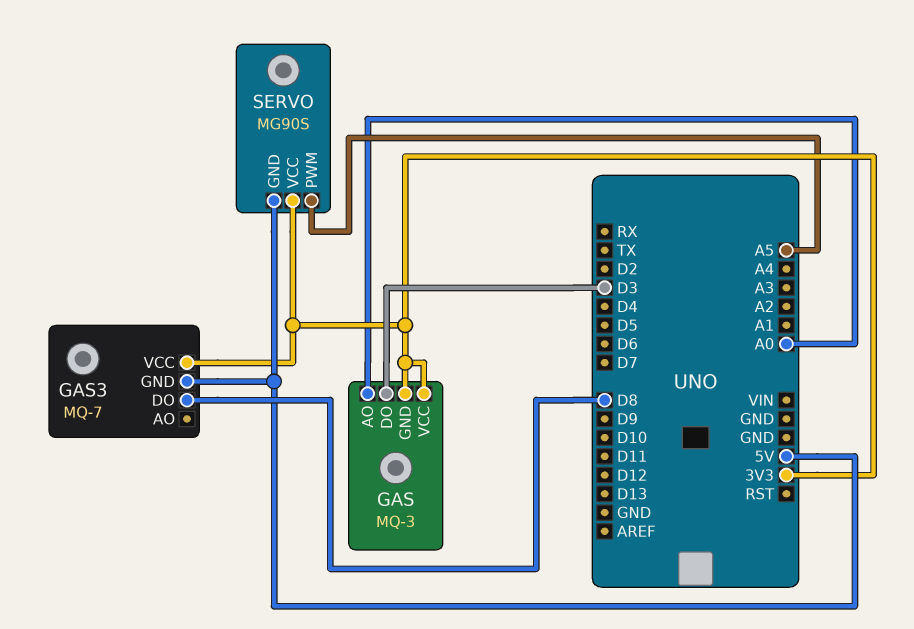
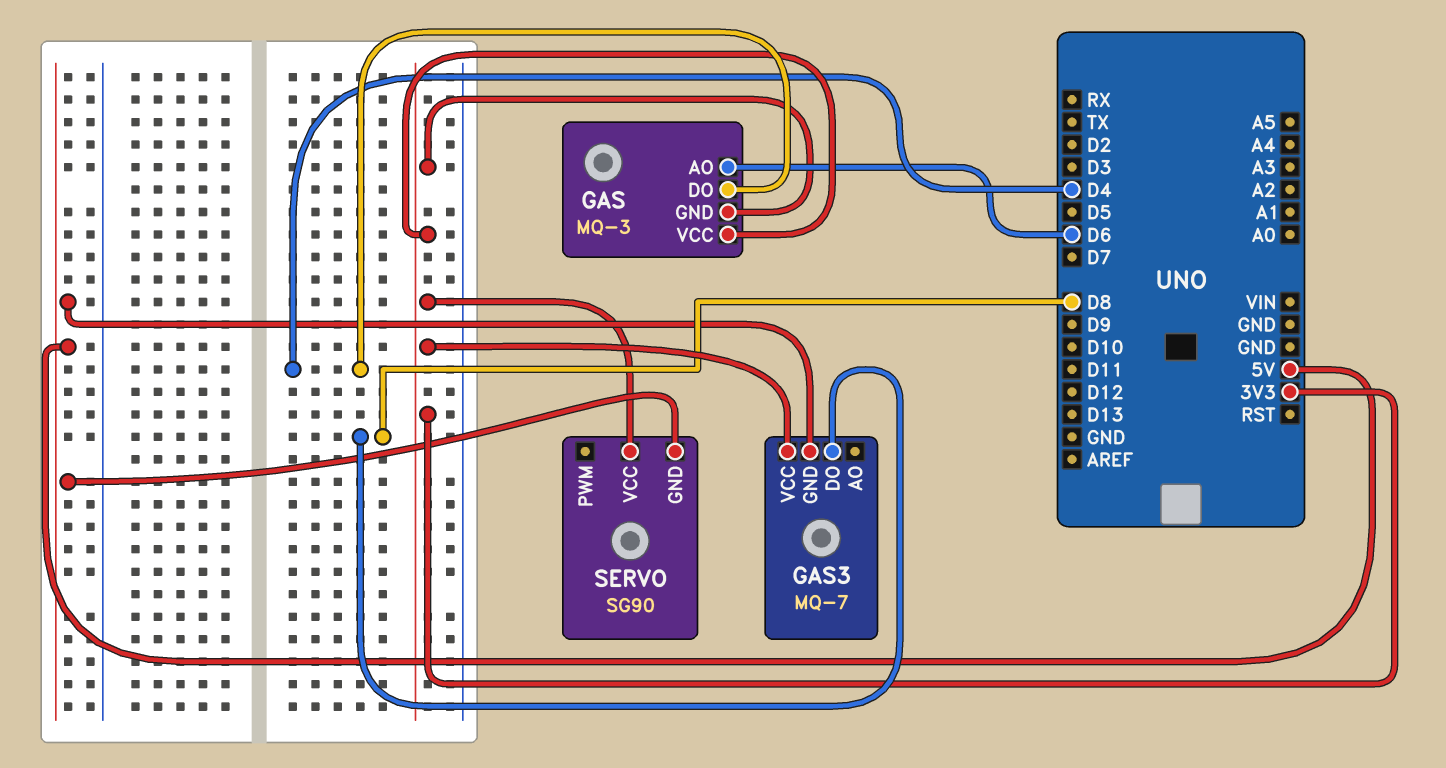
GAS pin AO: A0 -> D6
GAS pin DO: D3 -> D4
SERVO: MG90S -> SG90
SERVO pin PWM: A5 -> none

